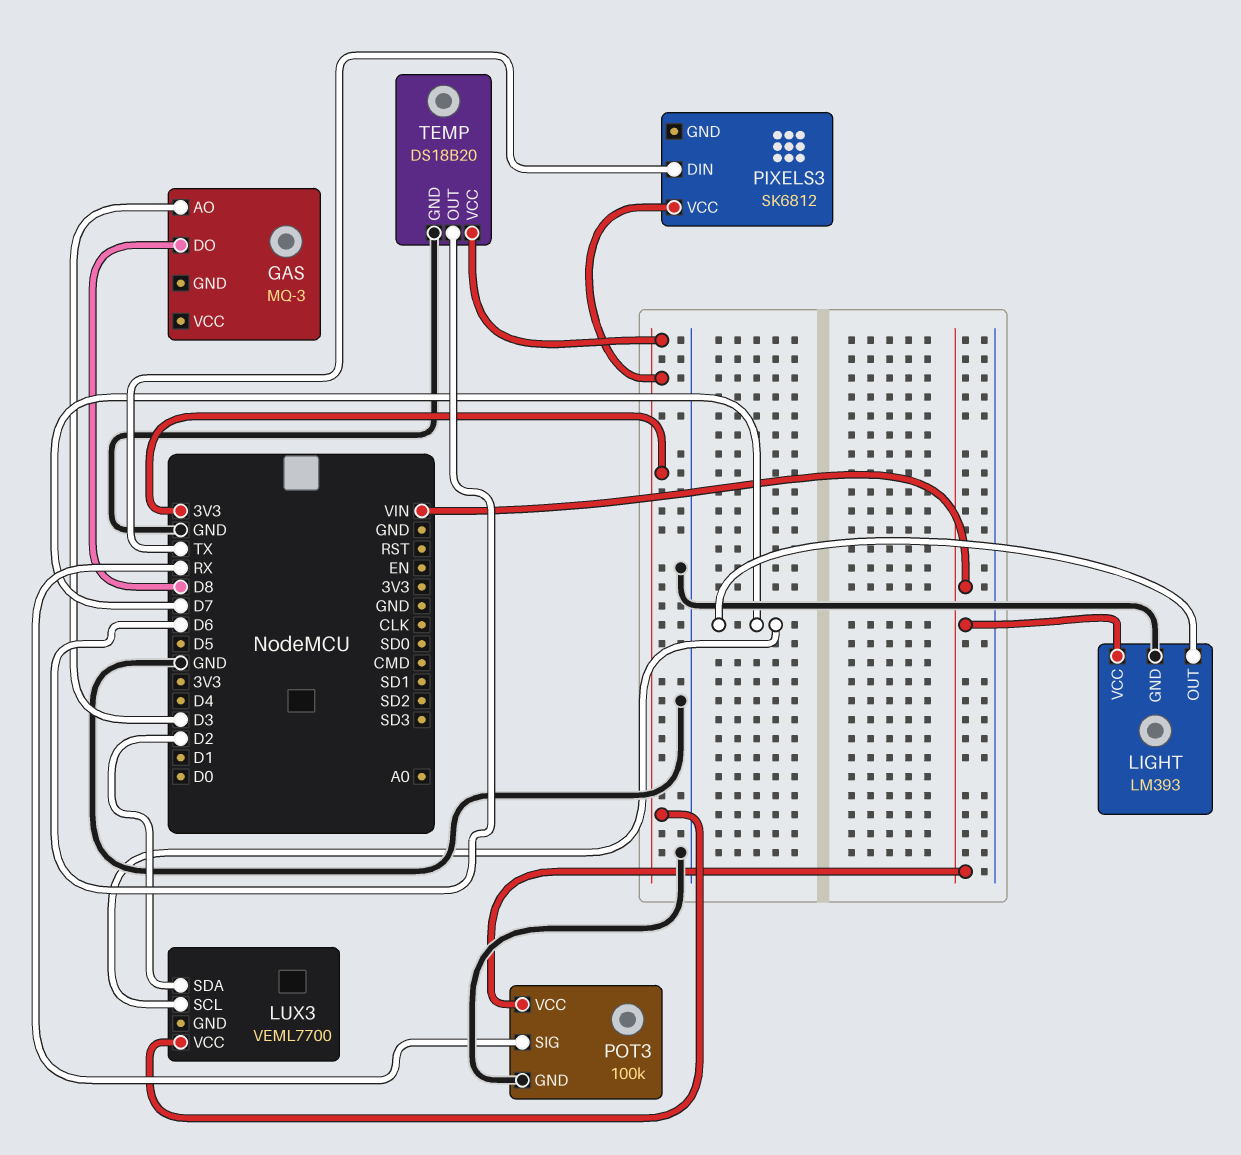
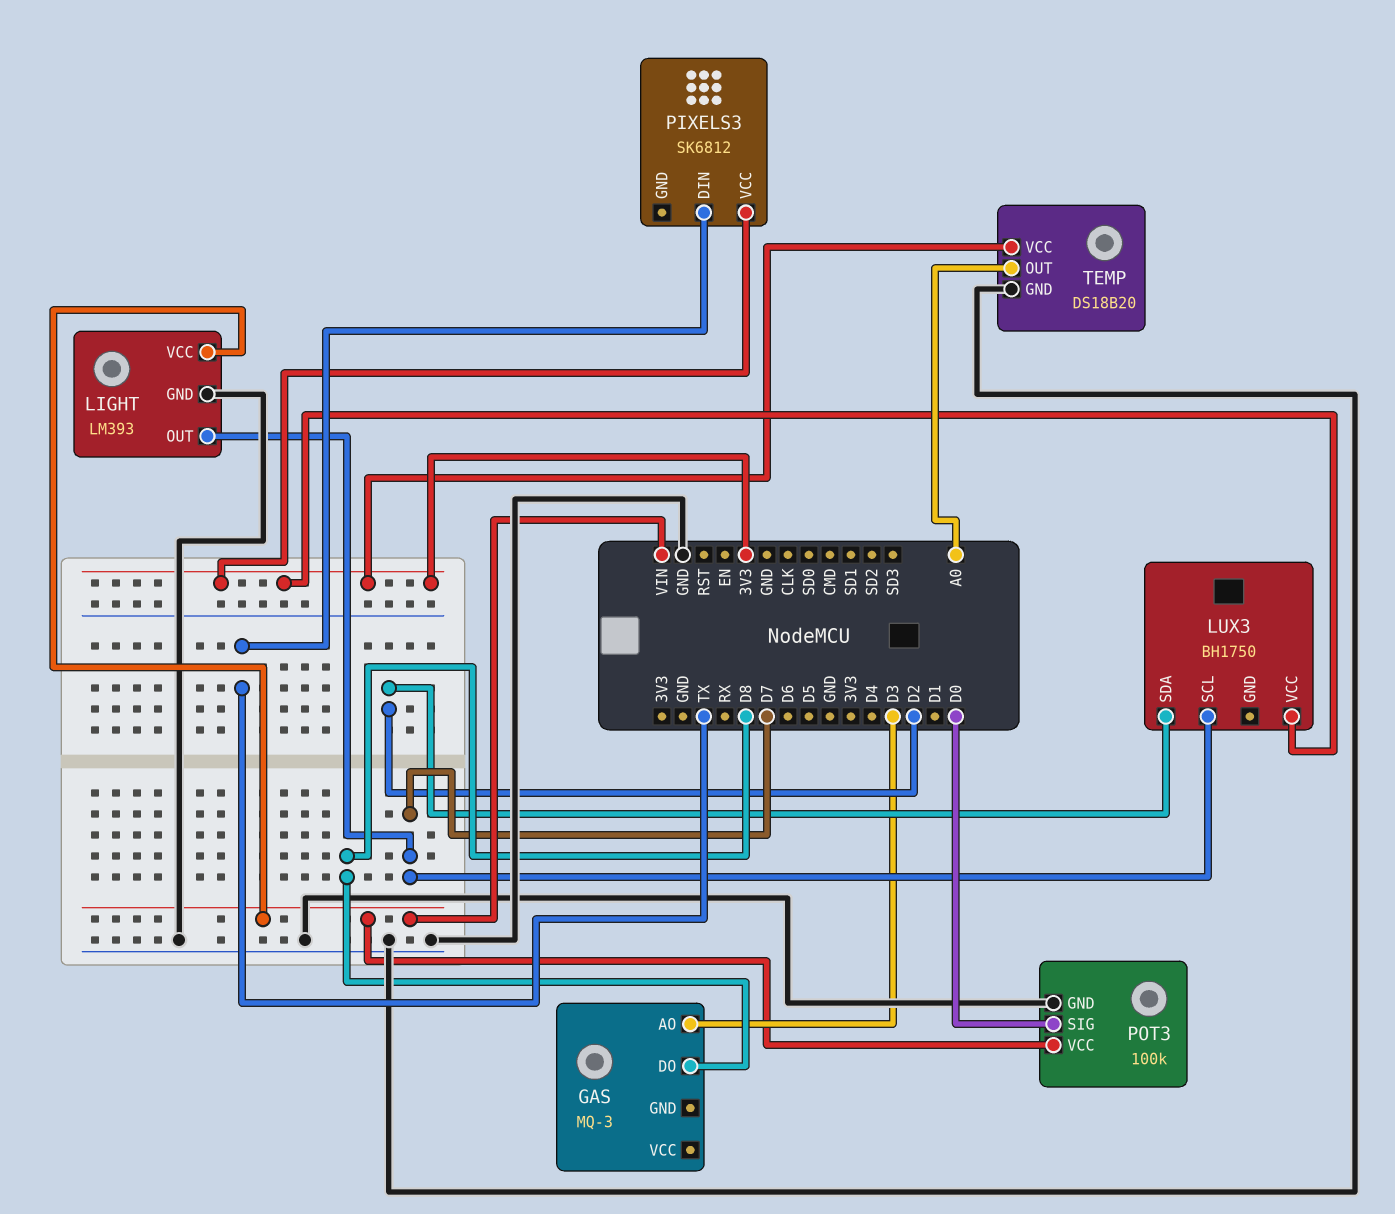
LUX3: VEML7700 -> BH1750
POT3 pin SIG: RX -> D0
TEMP pin OUT: D6 -> A0

